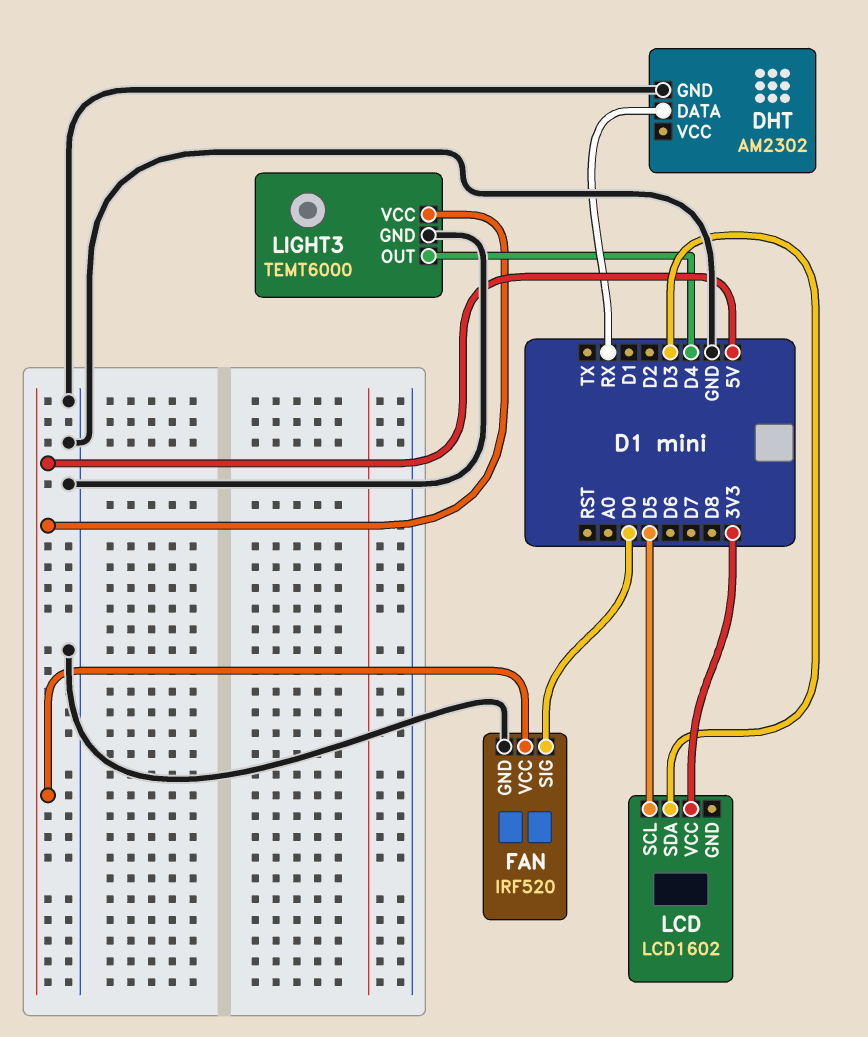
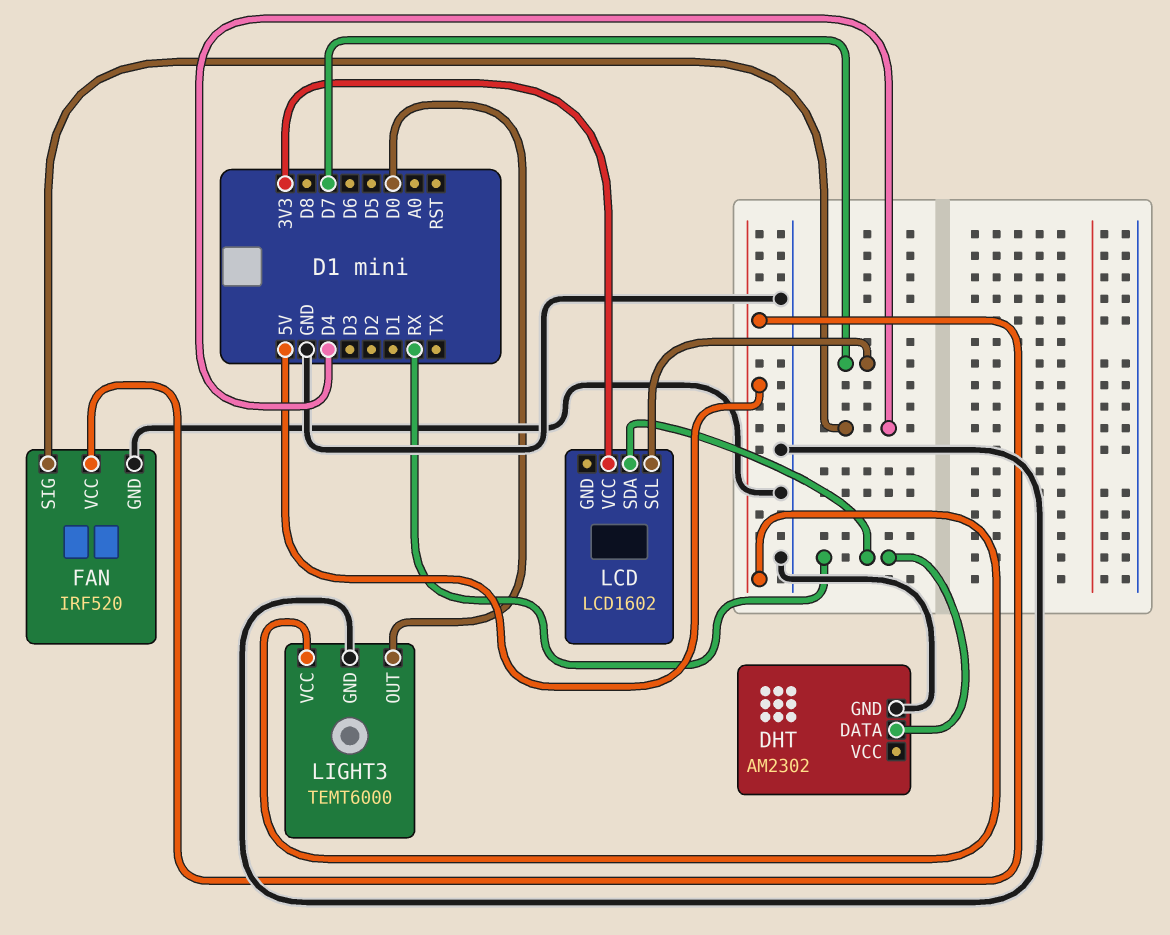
FAN pin SIG: D0 -> D4
LCD pin SCL: D5 -> D7
LCD pin SDA: D3 -> RX
LIGHT3 pin OUT: D4 -> D0

